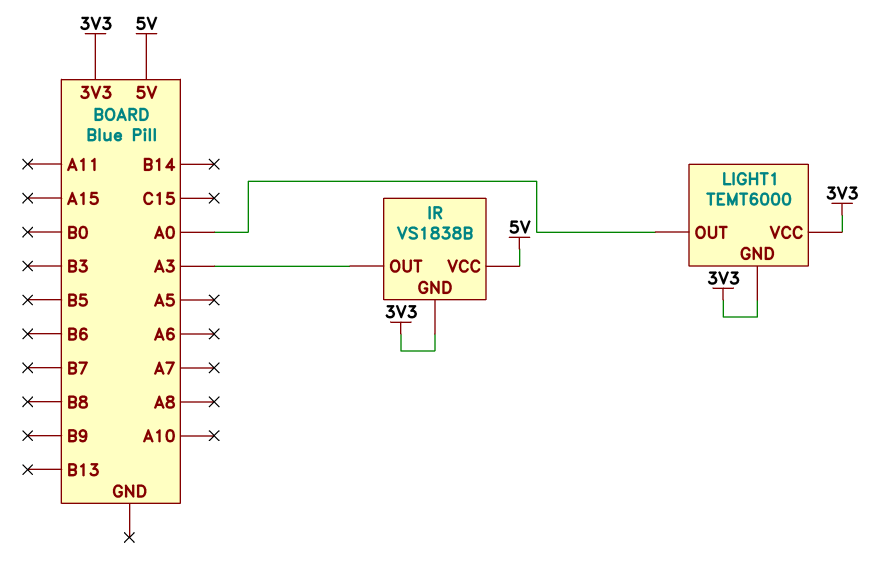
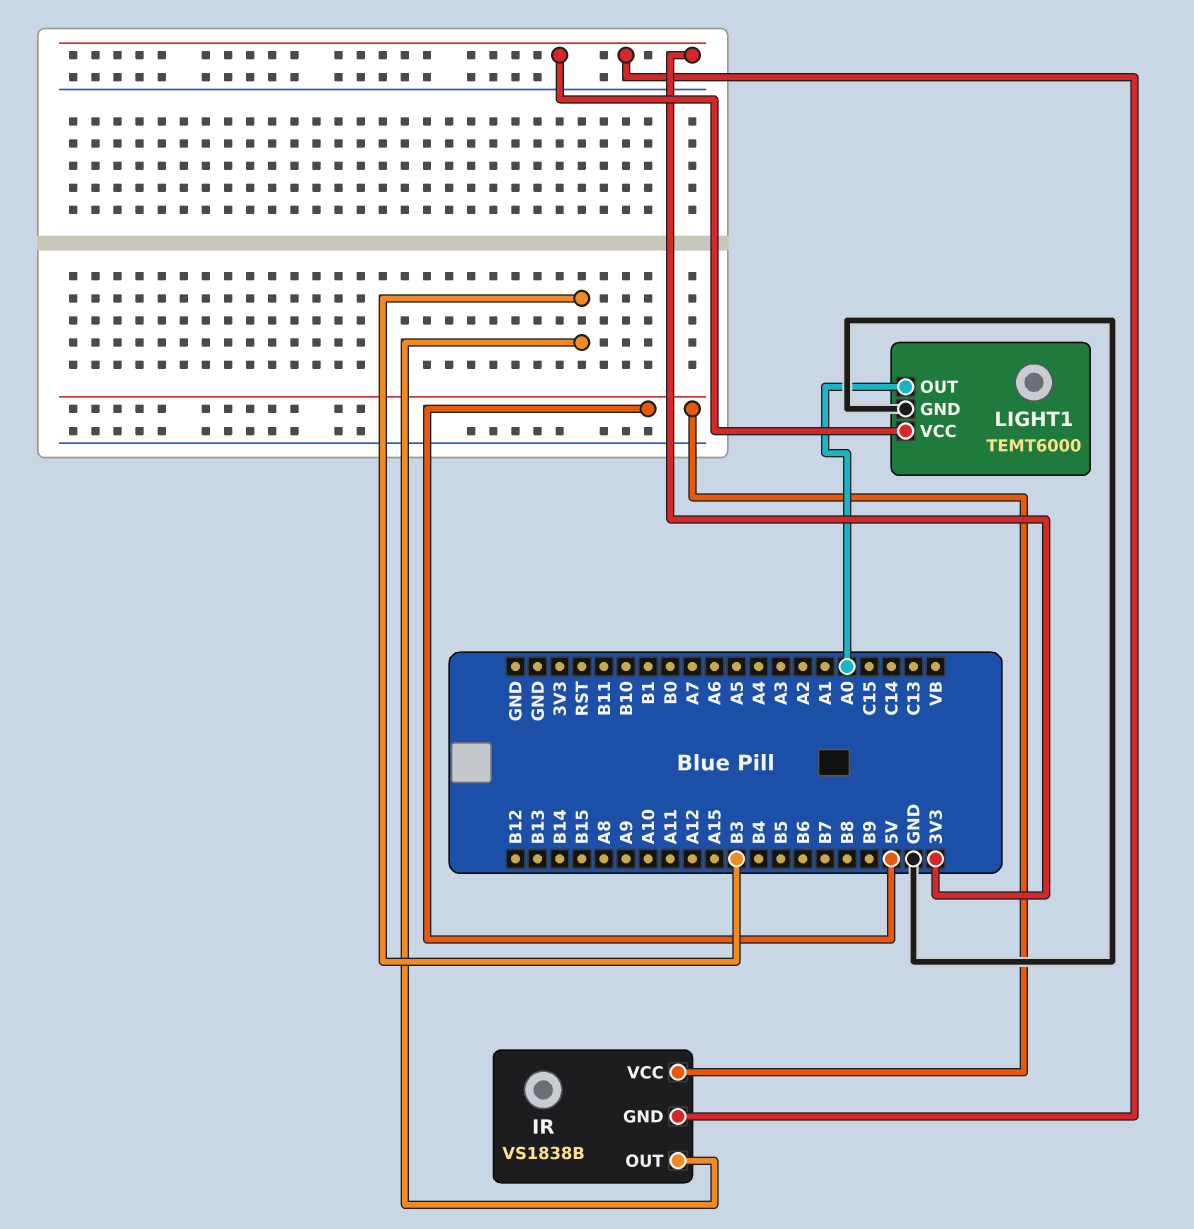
IR pin OUT: A3 -> B3
LIGHT1 pin GND: 3V3 -> GND

